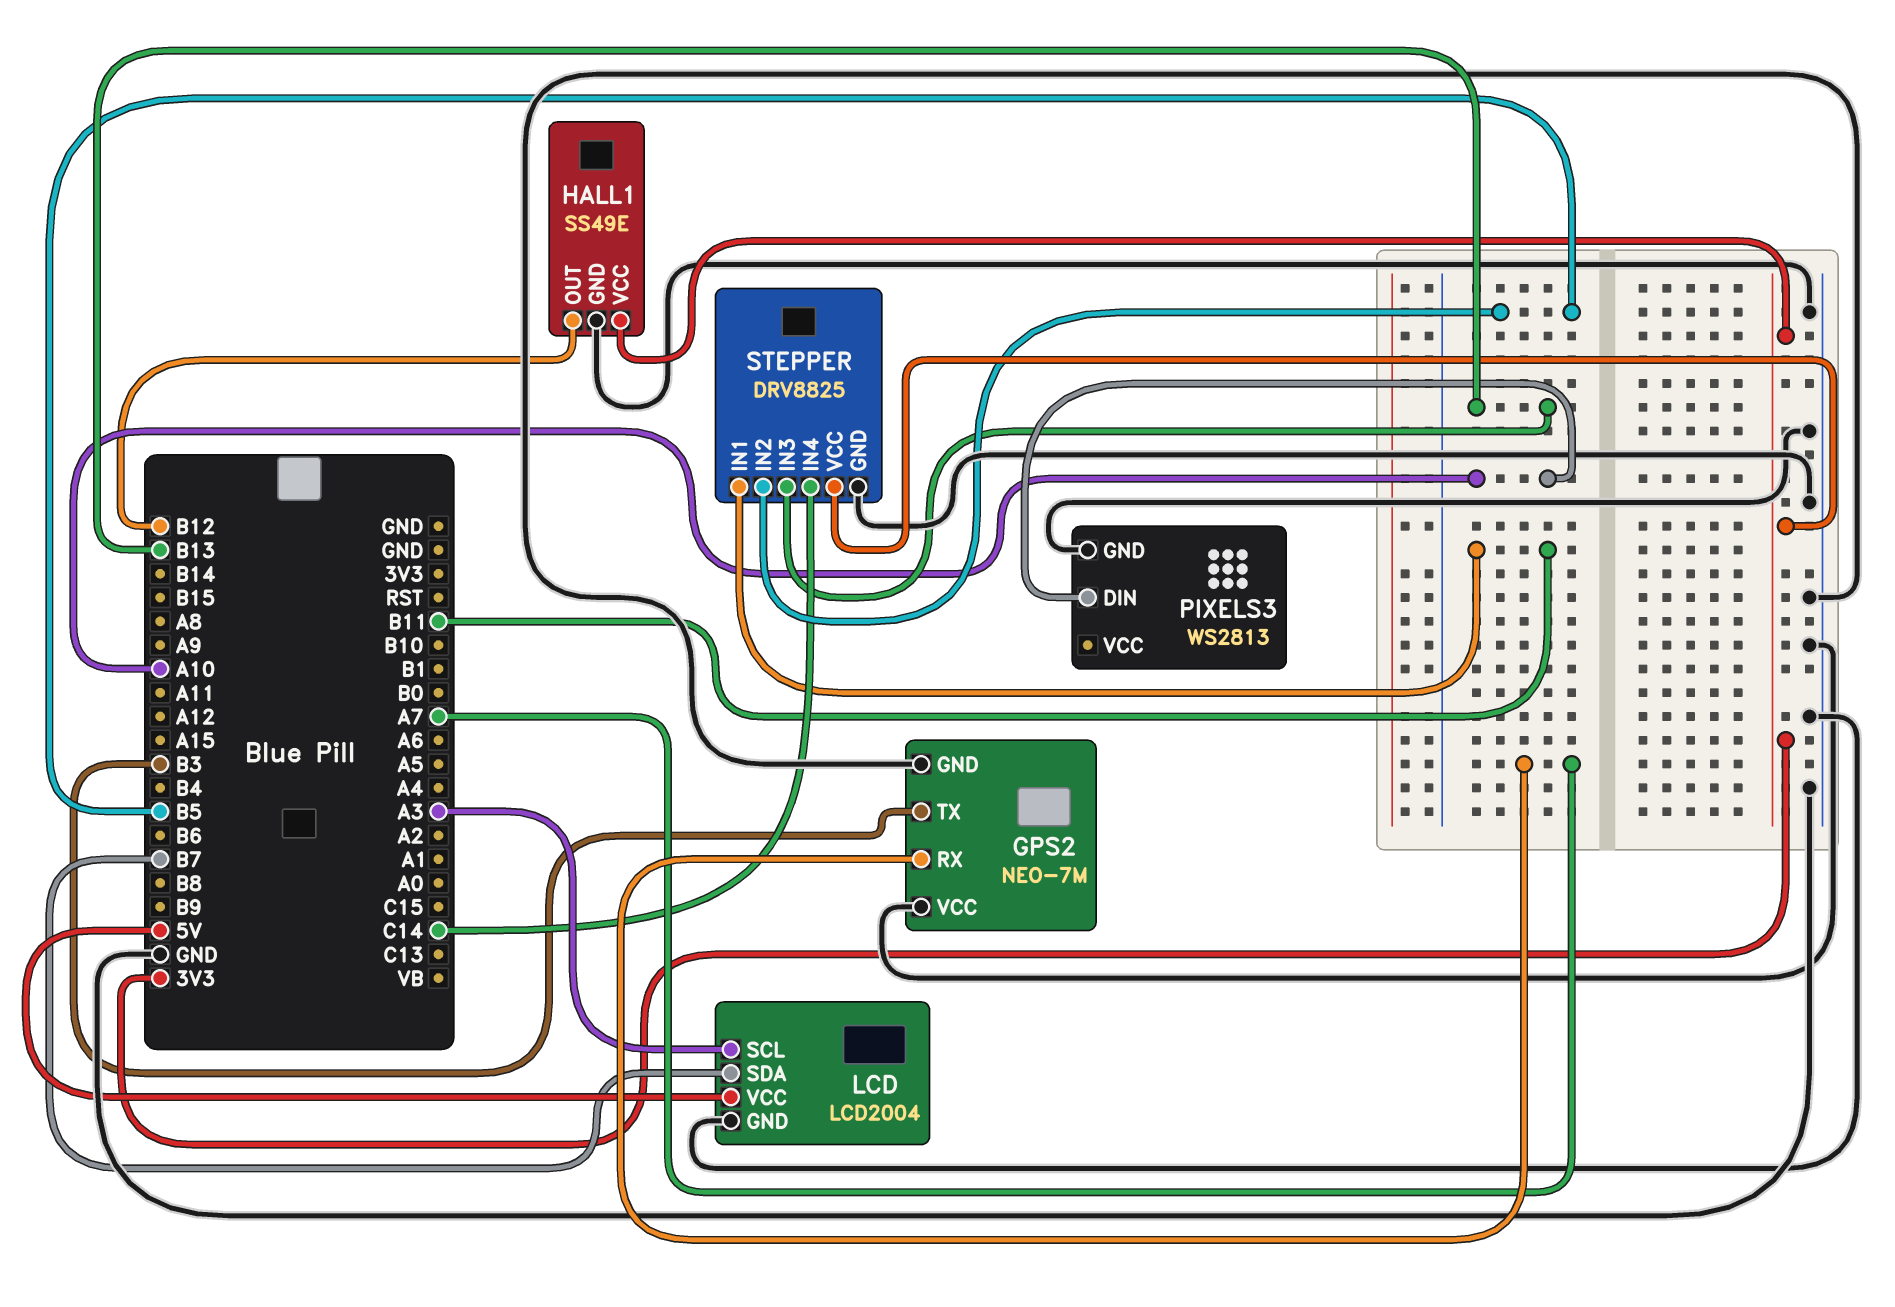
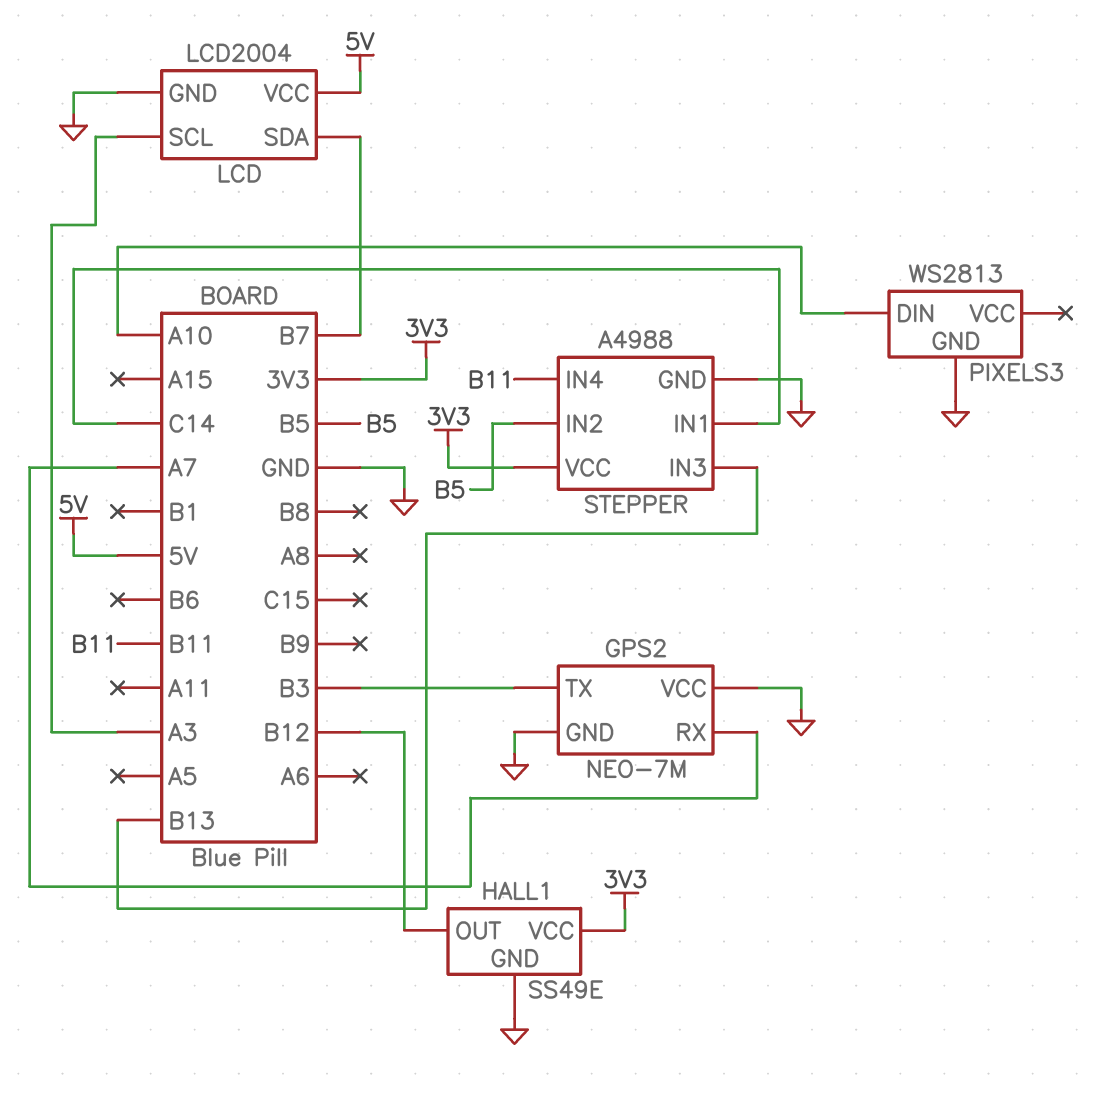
STEPPER: DRV8825 -> A4988
STEPPER pin IN1: B11 -> C14
STEPPER pin IN4: C14 -> B11

